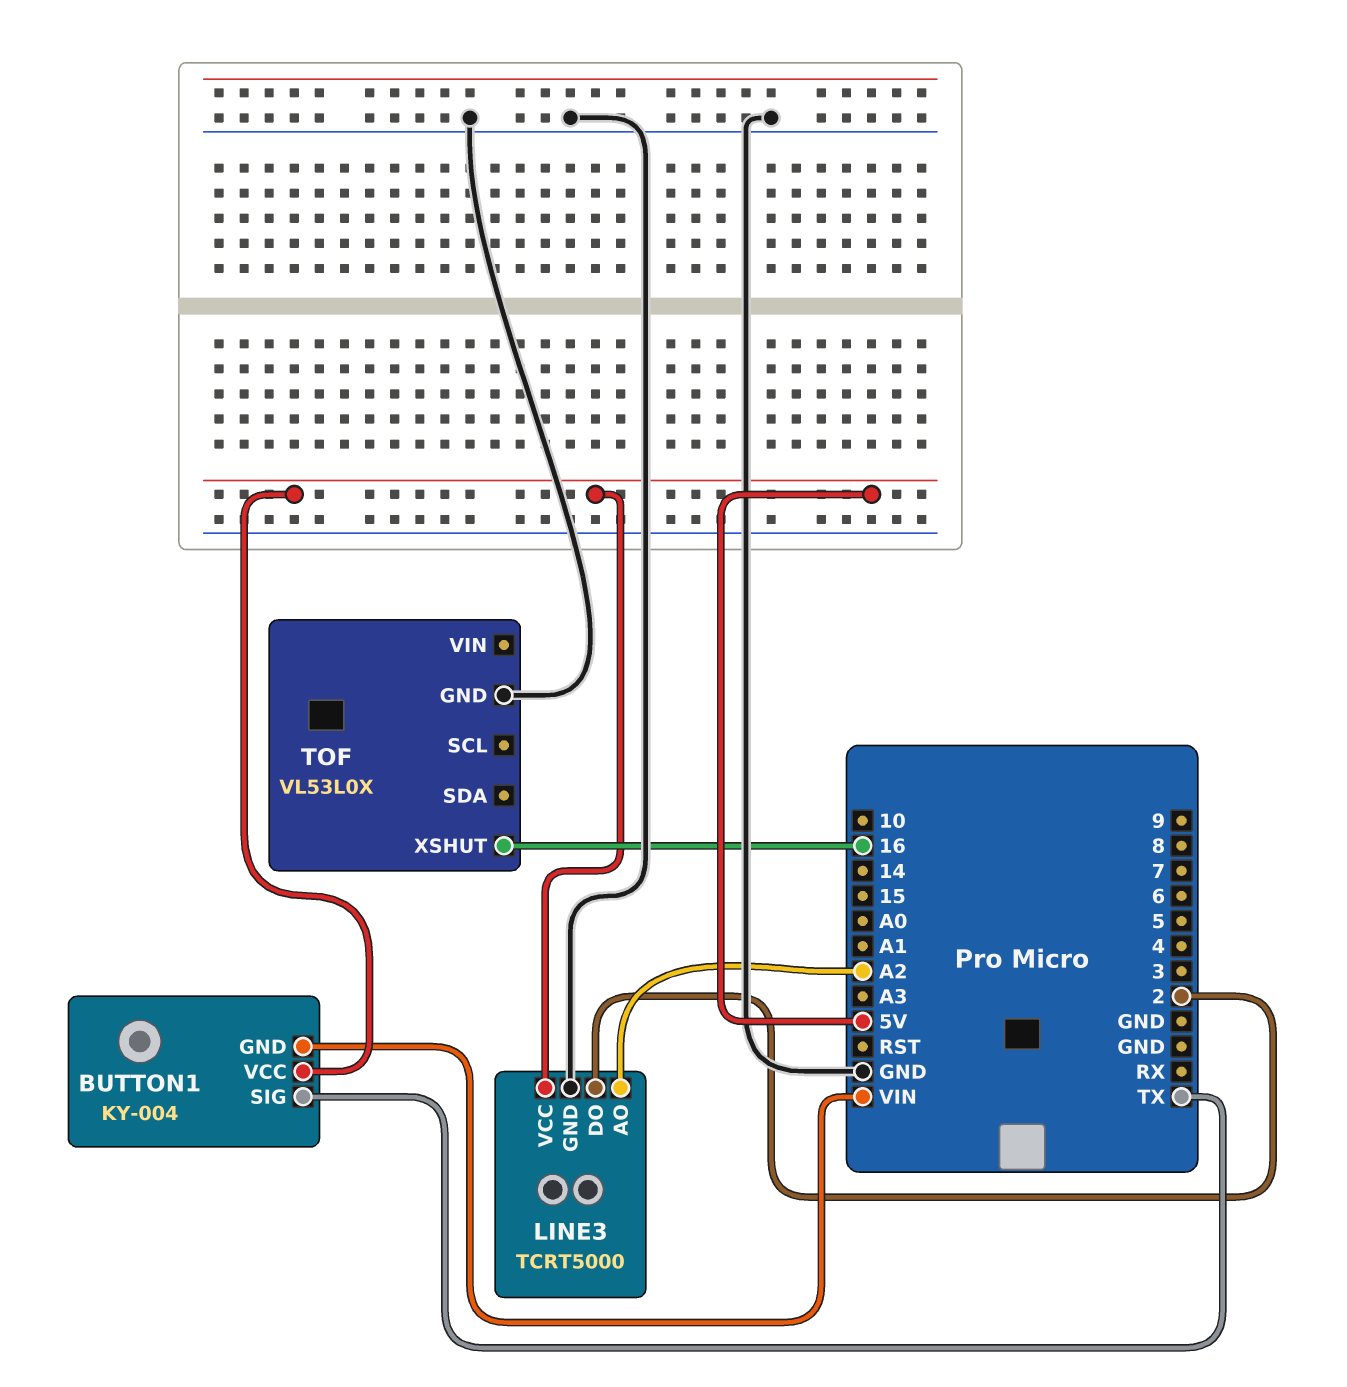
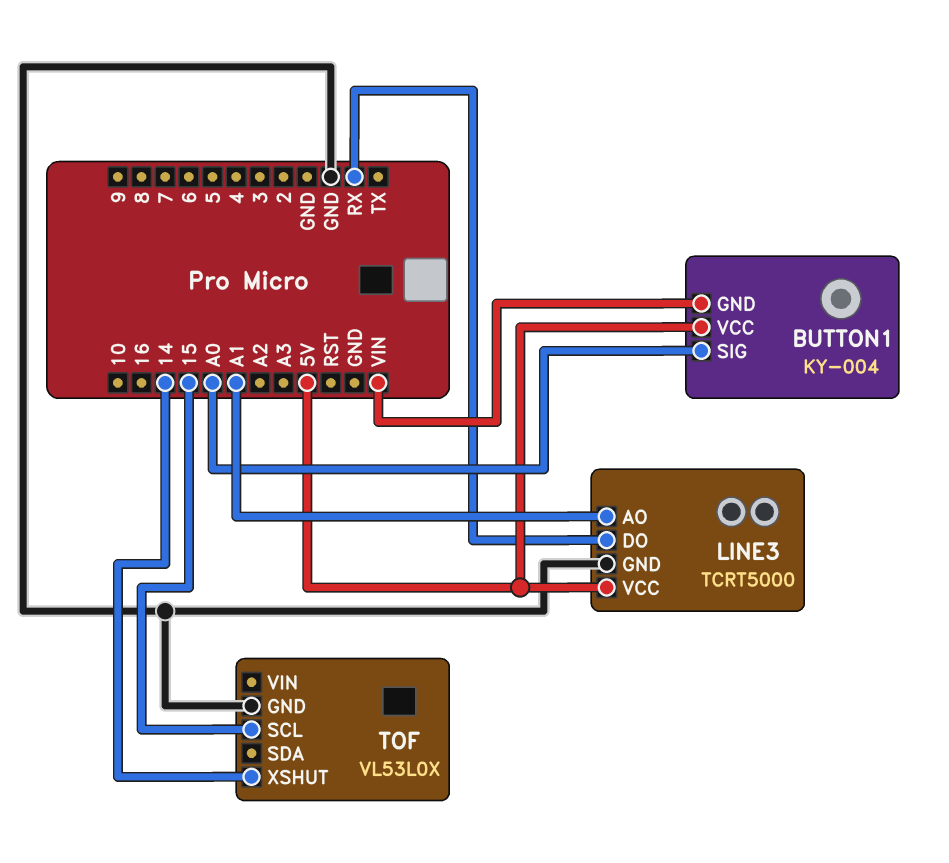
BUTTON1 pin SIG: TX -> A0
LINE3 pin AO: A2 -> A1
LINE3 pin DO: 2 -> RX
TOF pin SCL: none -> 15
TOF pin XSHUT: 16 -> 14

